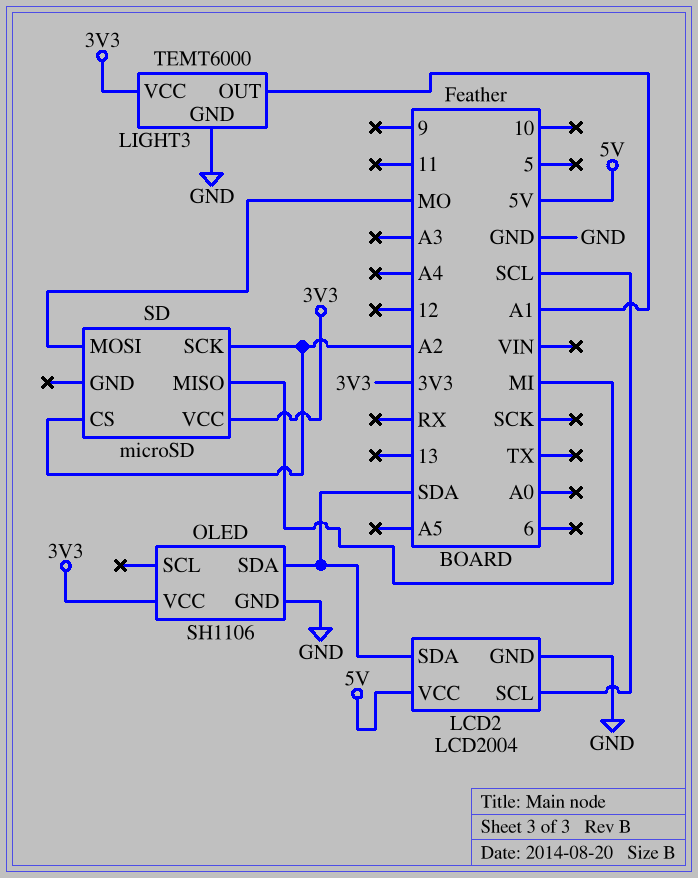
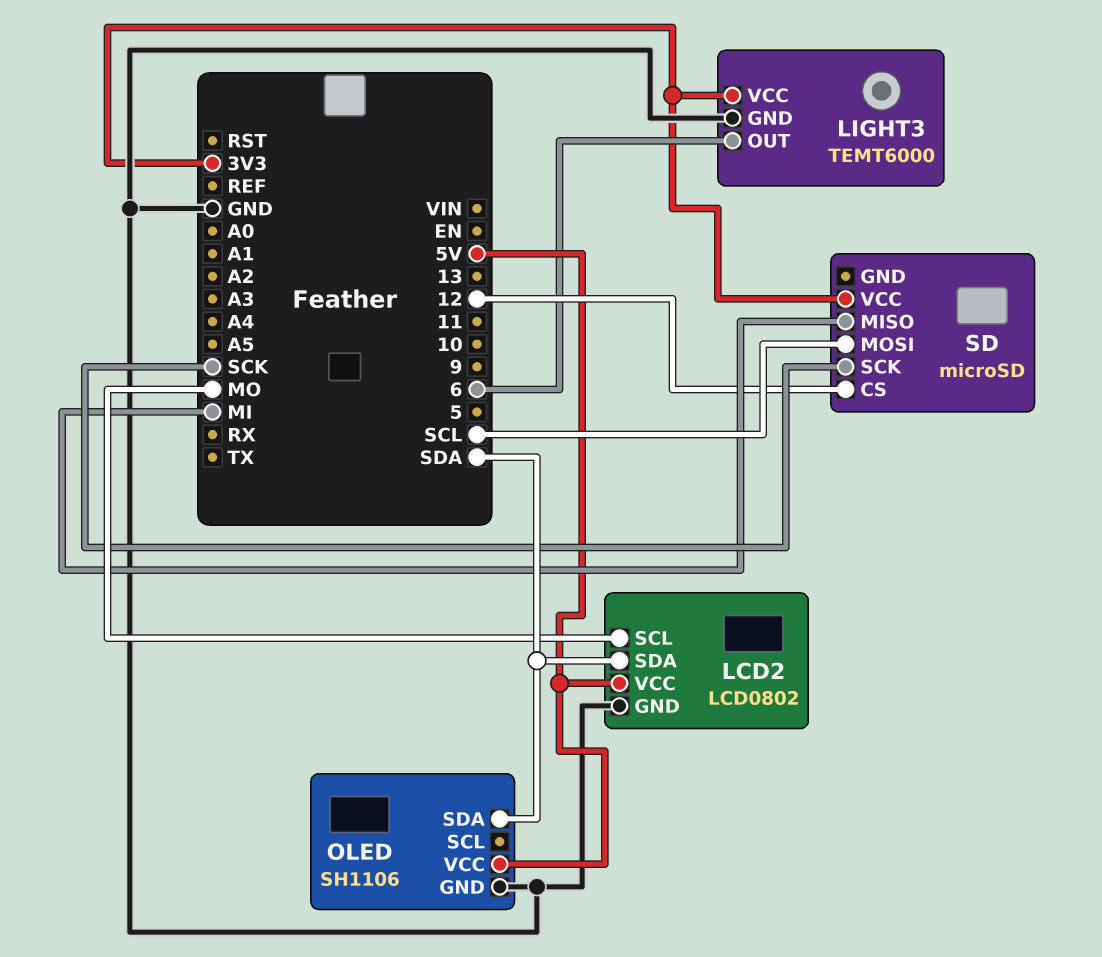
LCD2: LCD2004 -> LCD0802
LCD2 pin SCL: SCL -> MO
LIGHT3 pin OUT: A1 -> 6
OLED pin VCC: 3V3 -> 5V
SD pin CS: A2 -> 12
SD pin MOSI: MO -> SCL
SD pin SCK: A2 -> SCK

